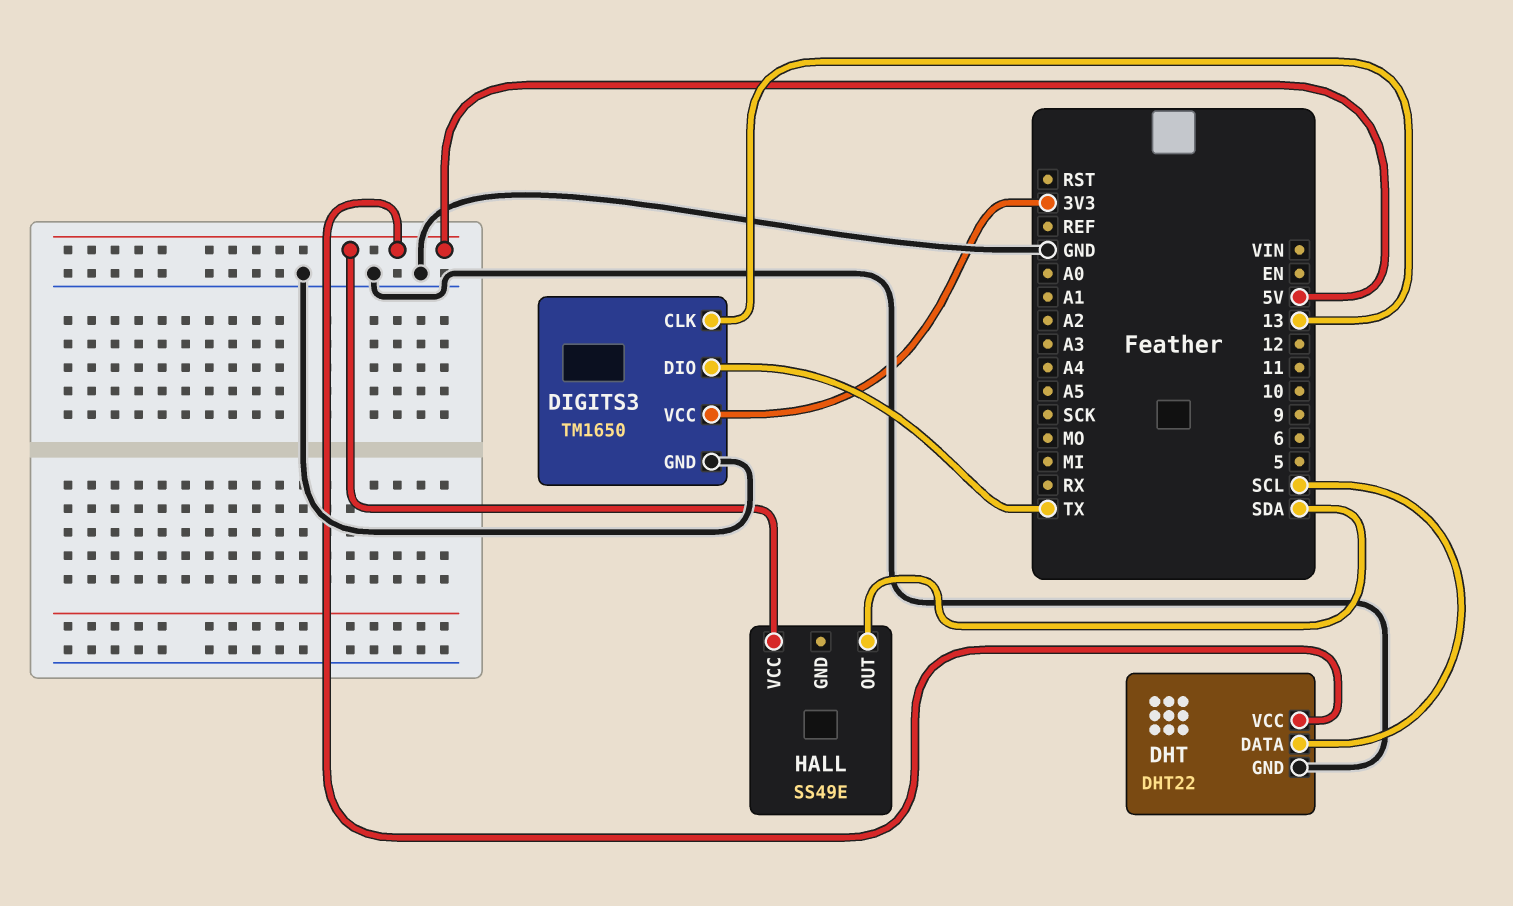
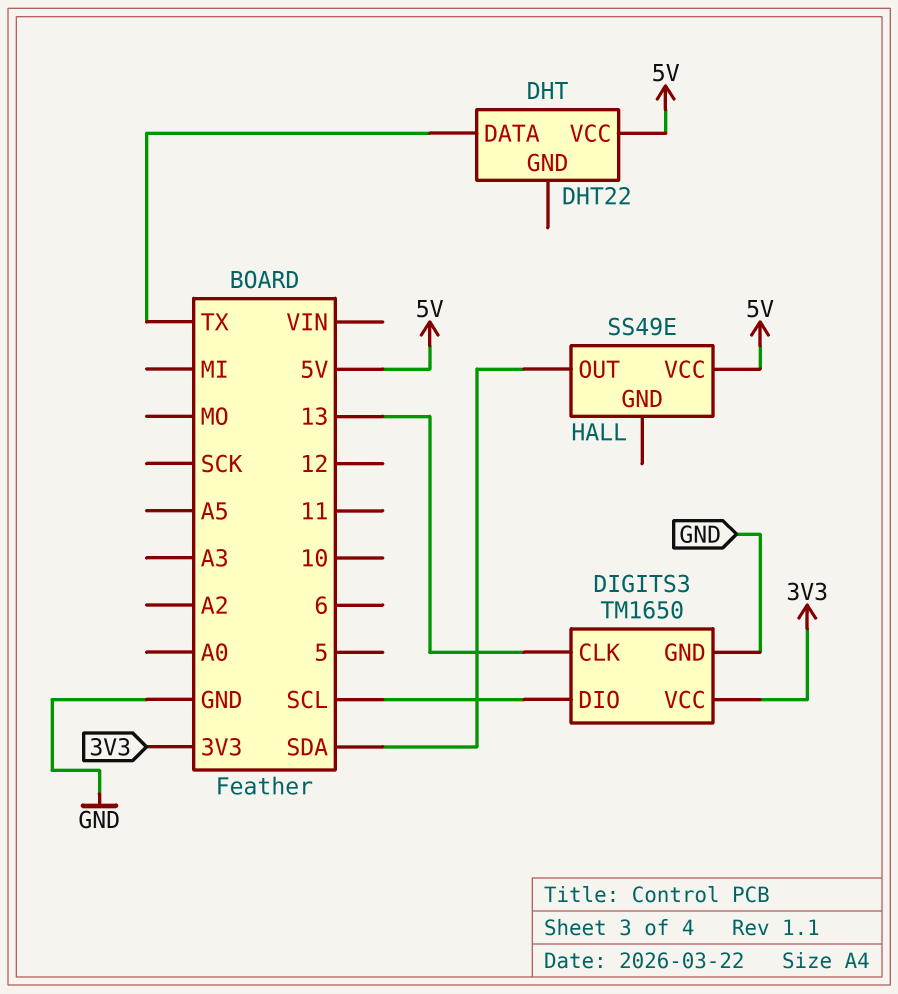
DHT pin DATA: SCL -> TX
DHT pin GND: GND -> none
DIGITS3 pin DIO: TX -> SCL

